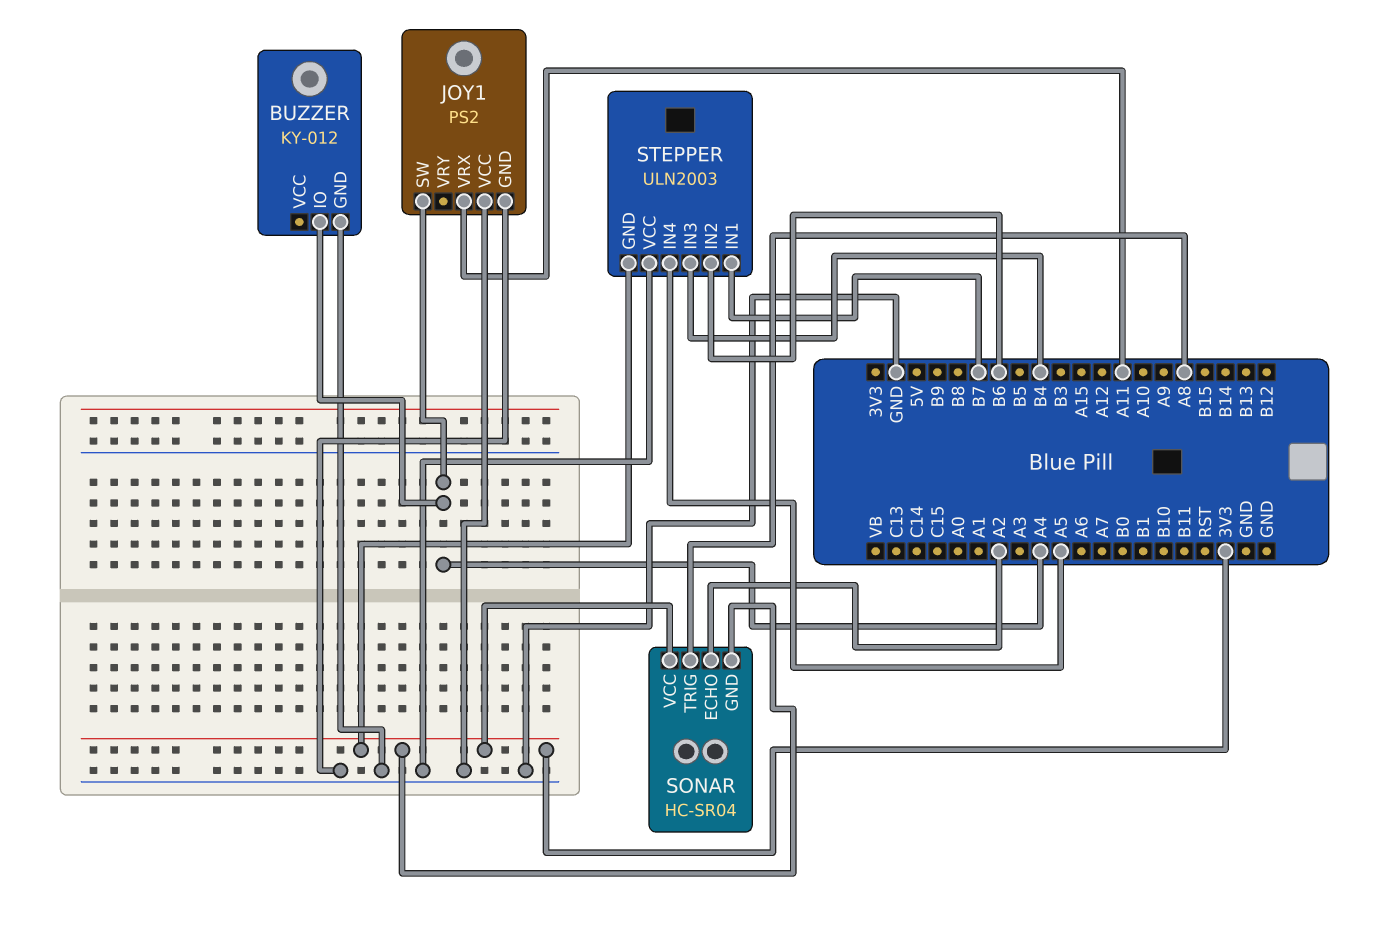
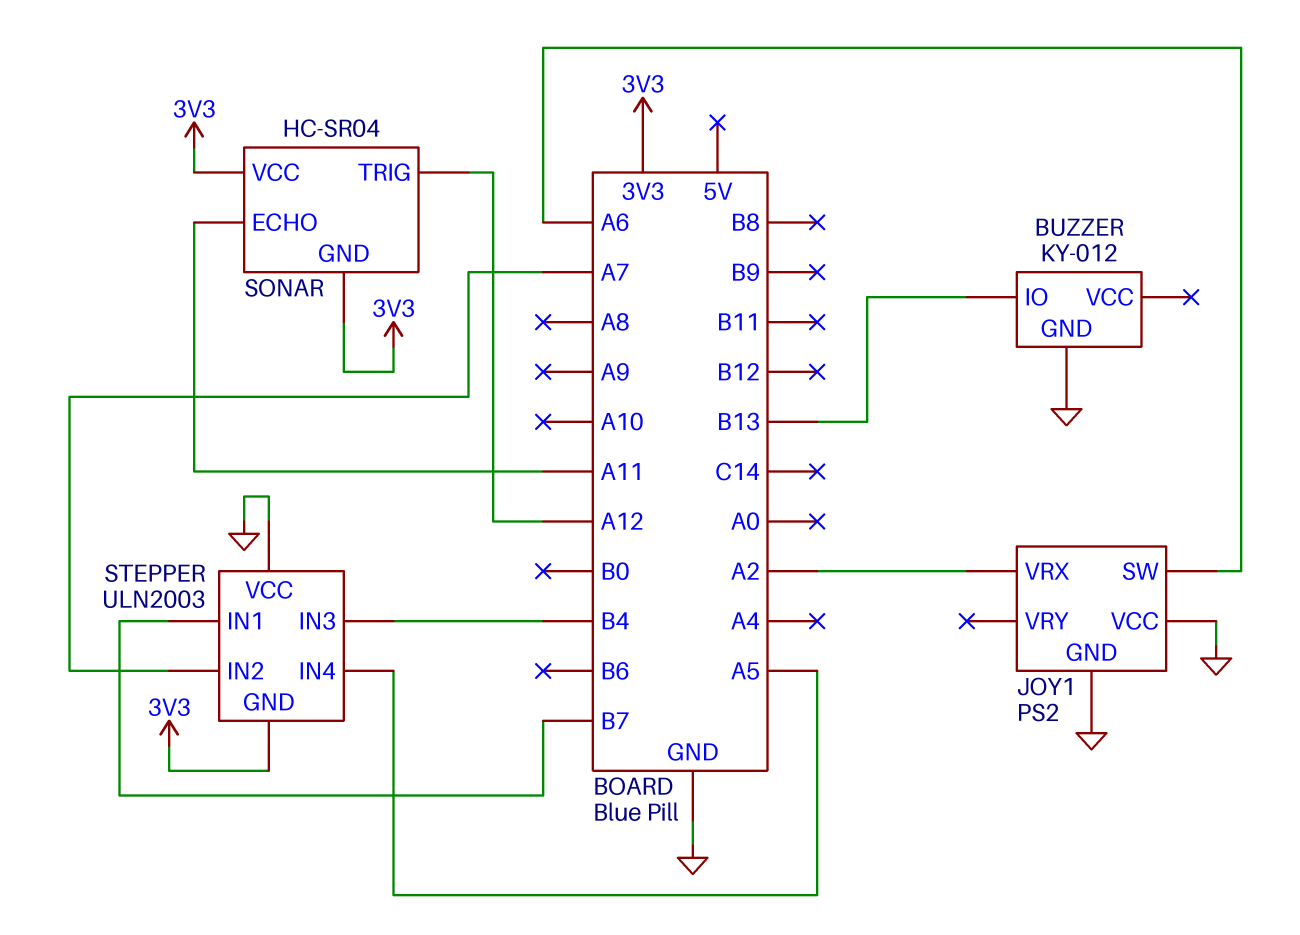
BUZZER pin IO: A4 -> B13
JOY1 pin SW: A4 -> A6
JOY1 pin VRX: A11 -> A2
SONAR pin ECHO: A2 -> A11
SONAR pin TRIG: A8 -> A12
STEPPER pin IN2: B6 -> A7

